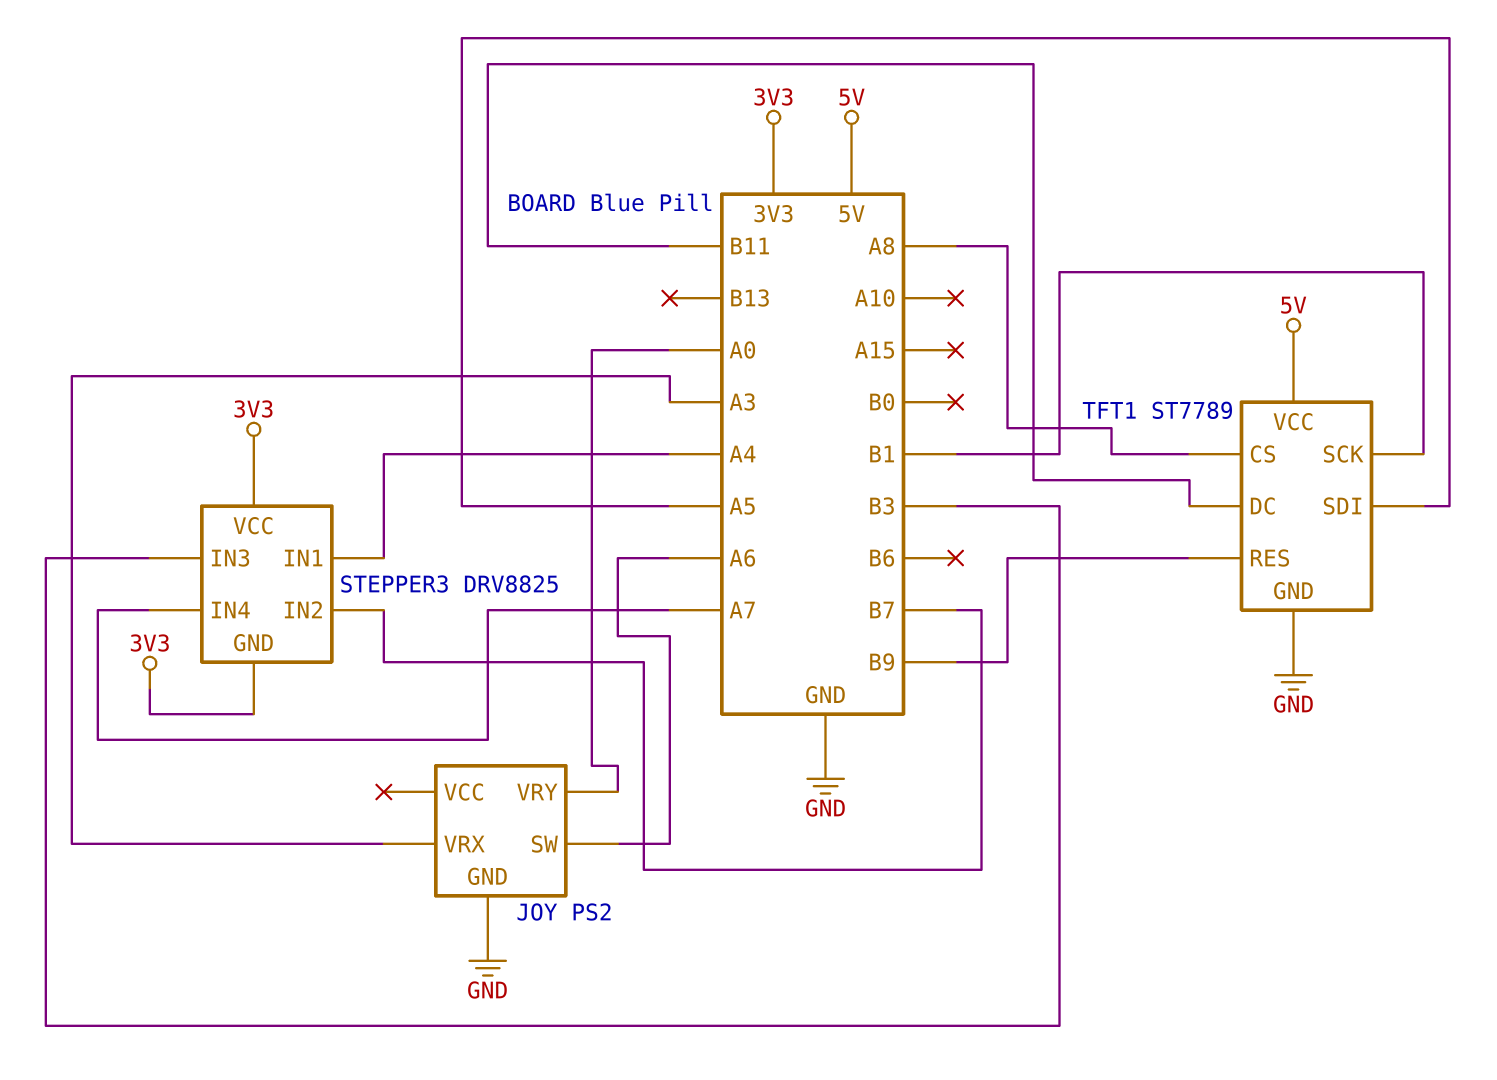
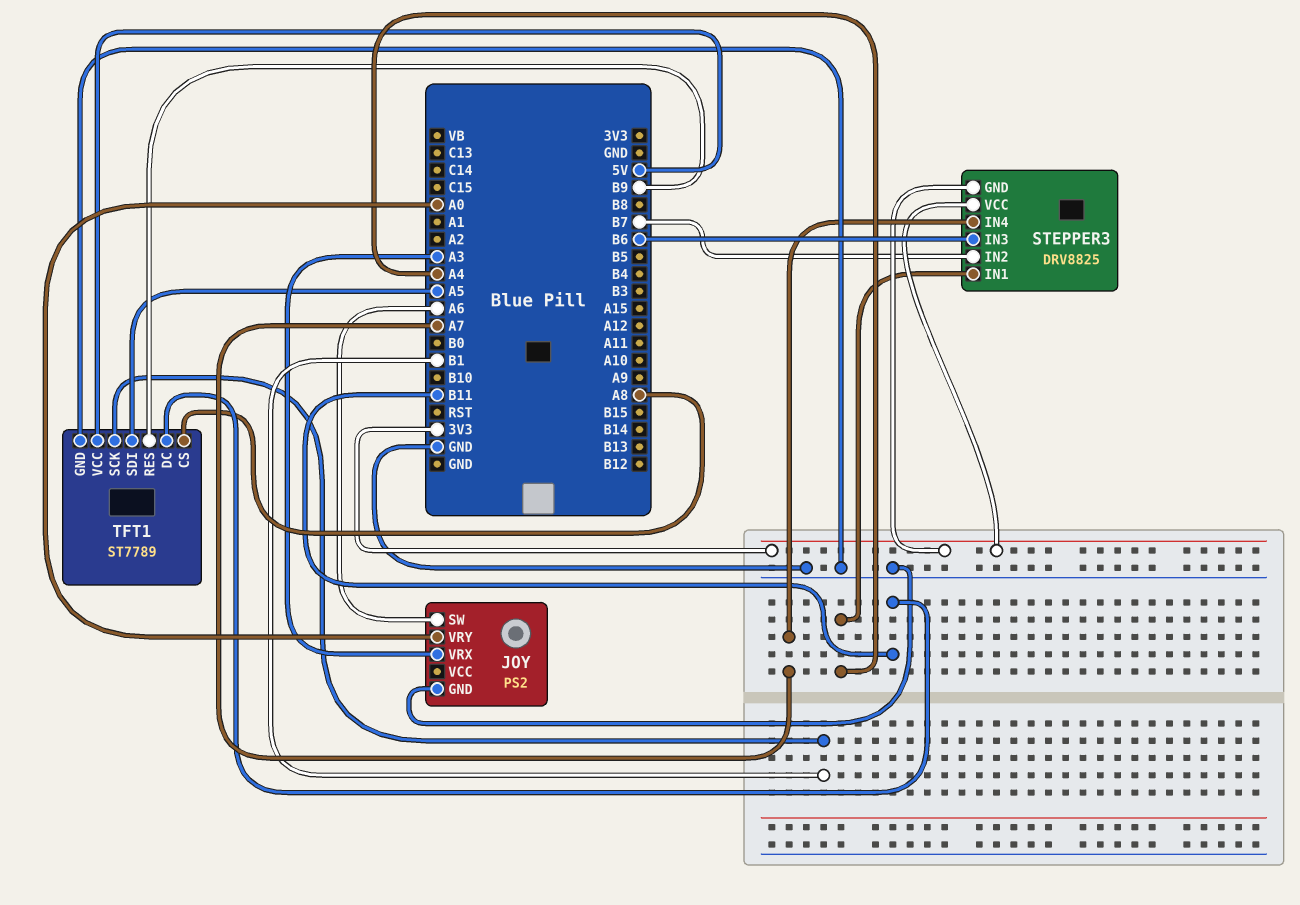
STEPPER3 pin IN3: B3 -> B6

